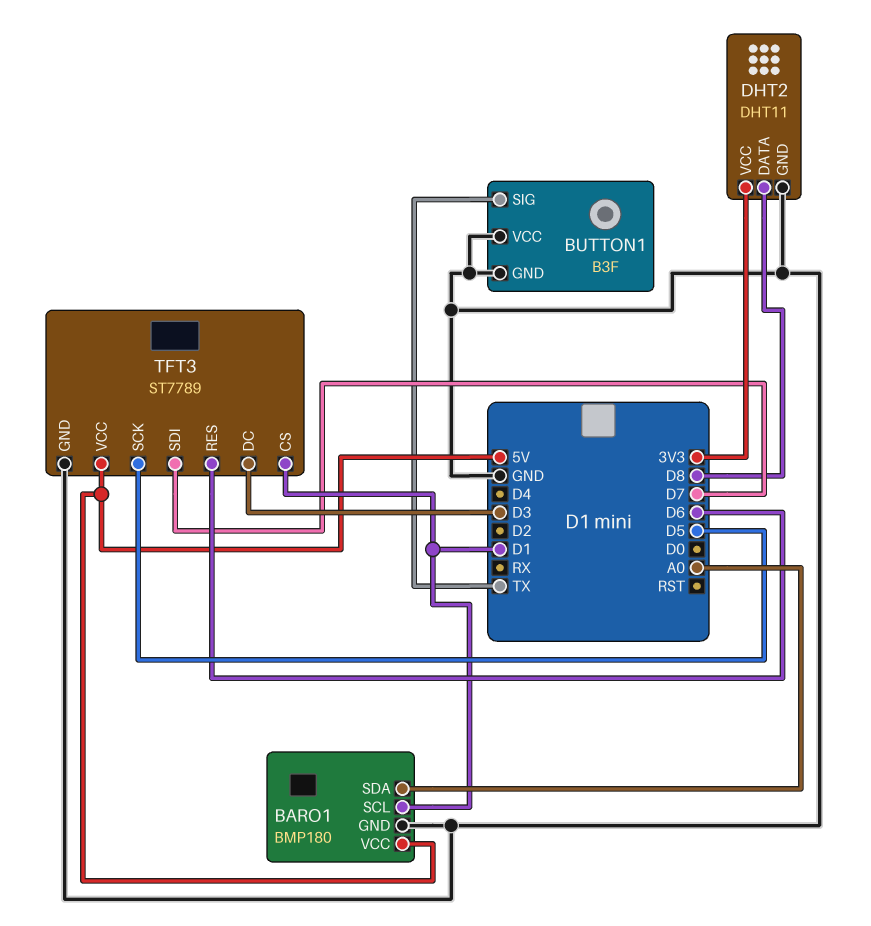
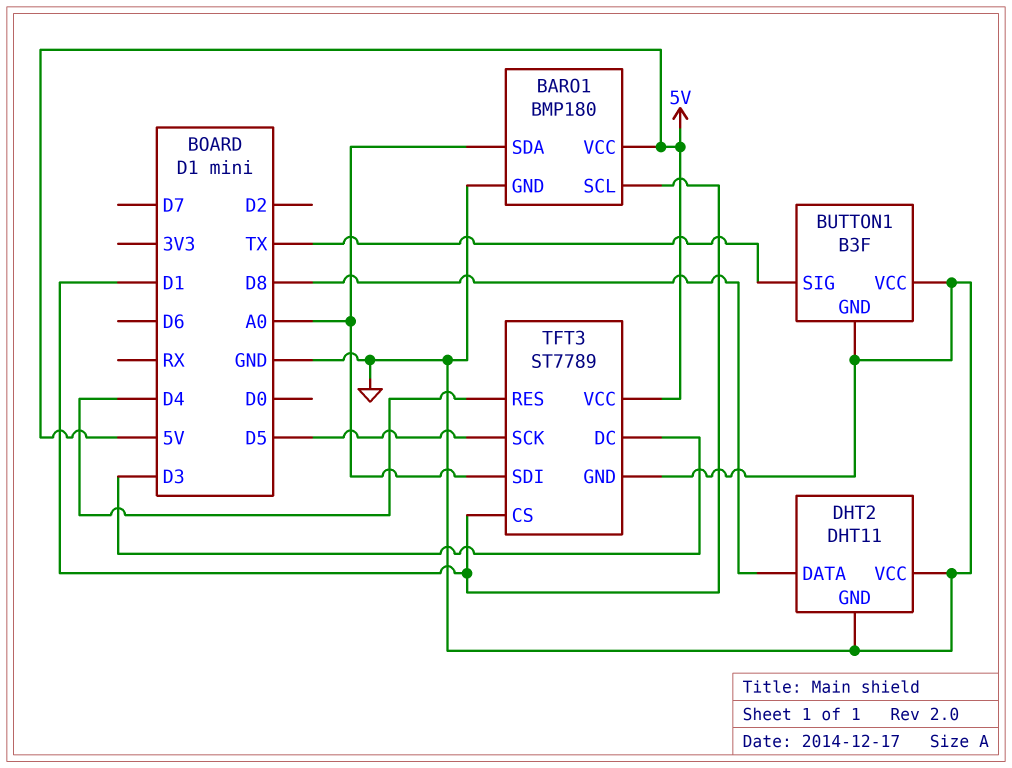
DHT2 pin VCC: 3V3 -> GND
TFT3 pin RES: D6 -> D4
TFT3 pin SDI: D7 -> A0

